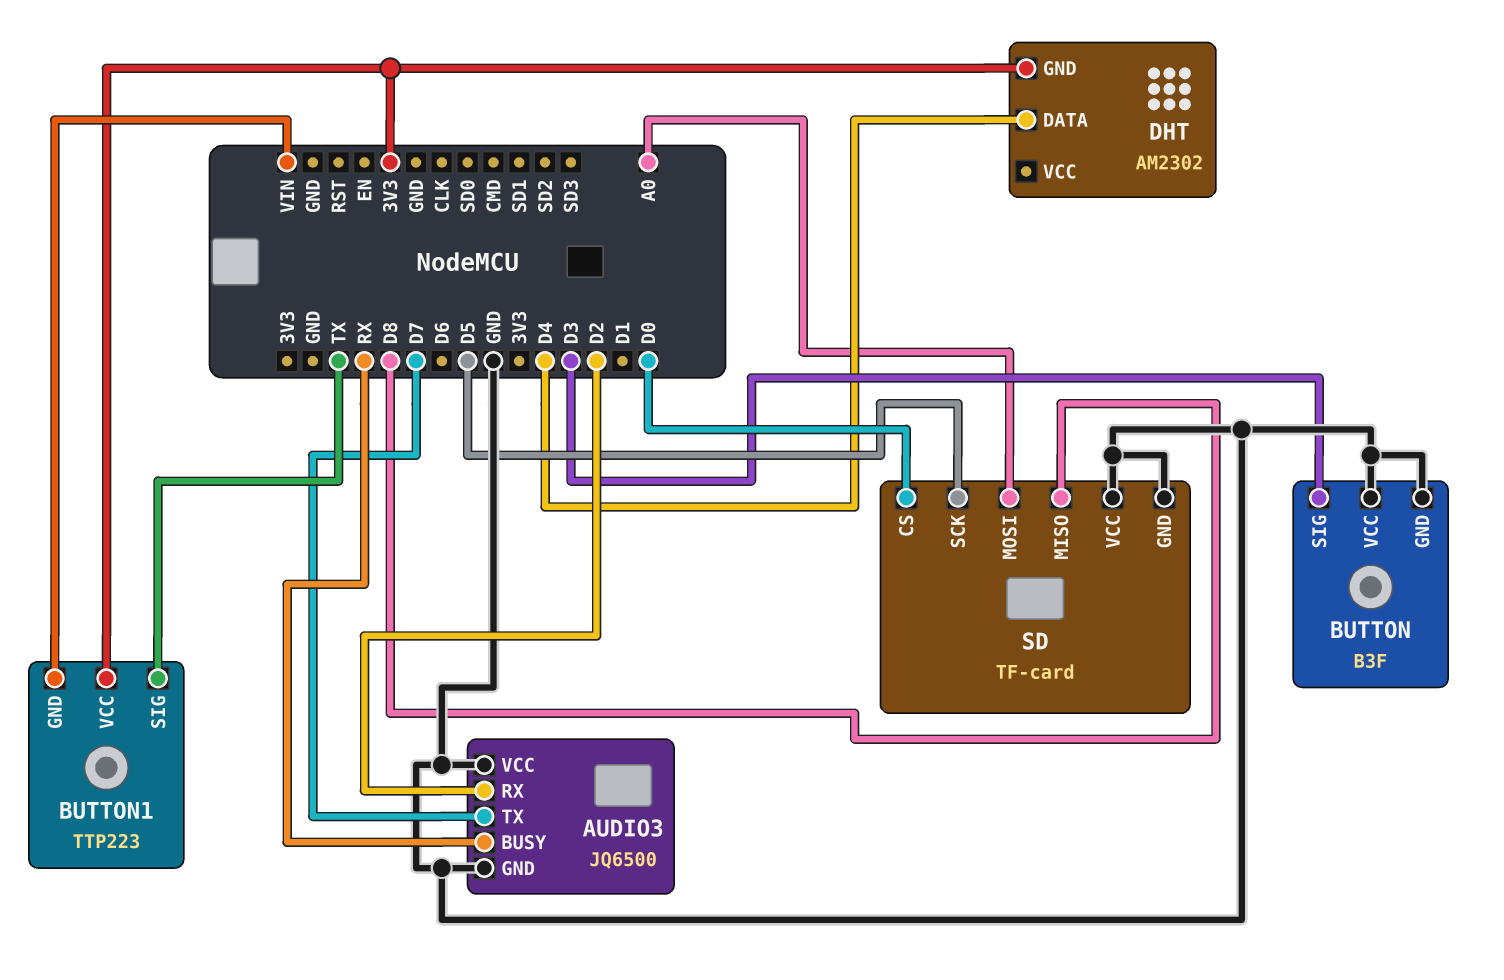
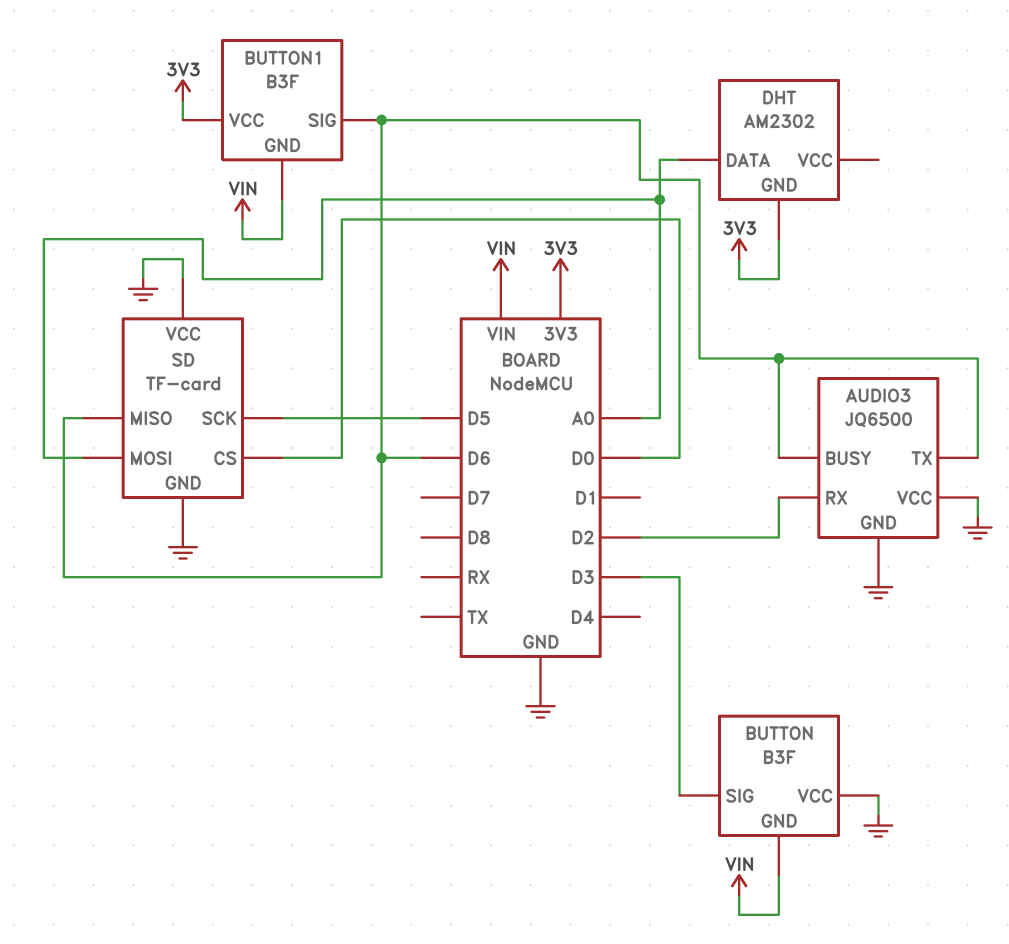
AUDIO3 pin BUSY: RX -> D6
AUDIO3 pin TX: D7 -> D6
BUTTON pin GND: GND -> VIN
BUTTON1: TTP223 -> B3F
BUTTON1 pin SIG: TX -> D6
DHT pin DATA: D4 -> A0
SD pin MISO: D8 -> D6

